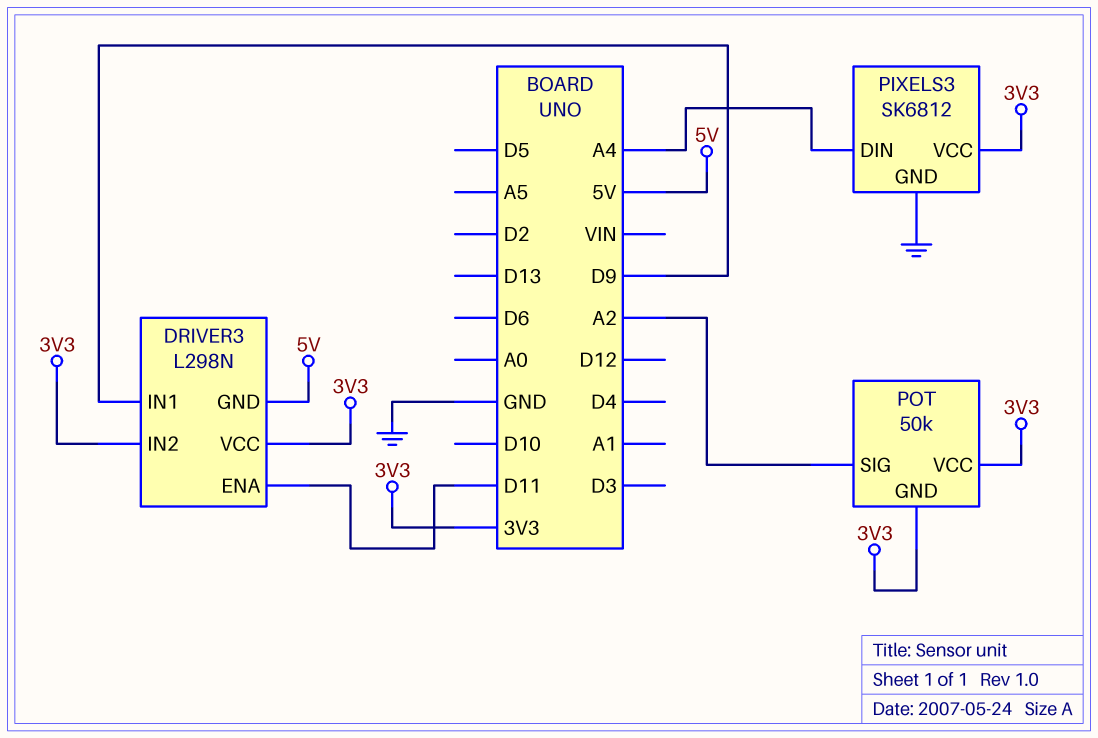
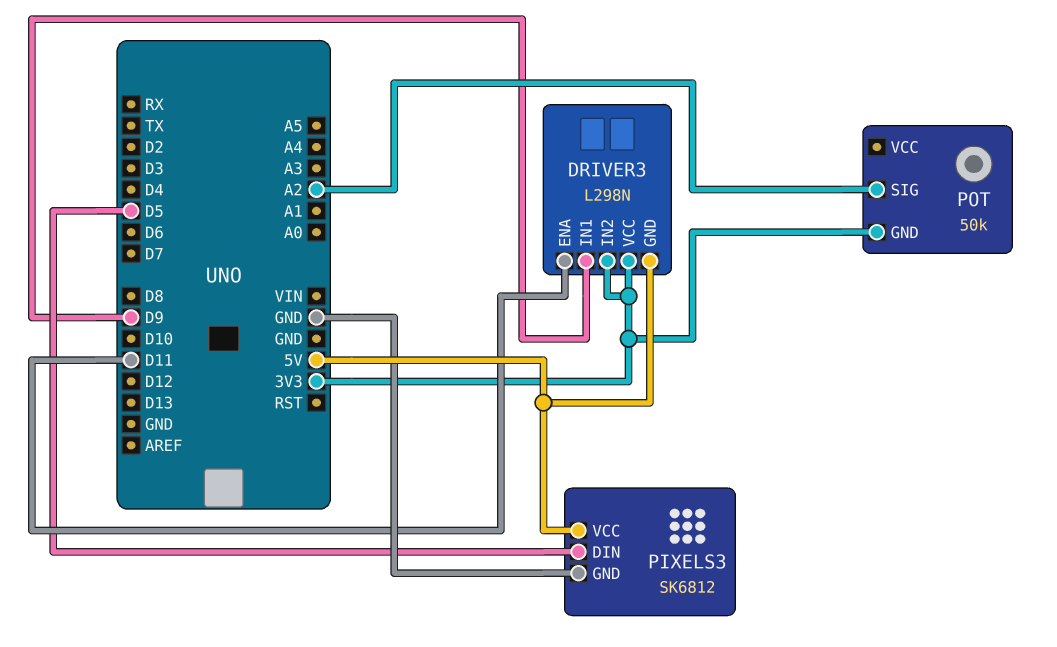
PIXELS3 pin DIN: A4 -> D5
PIXELS3 pin VCC: 3V3 -> 5V
POT pin VCC: 3V3 -> none

